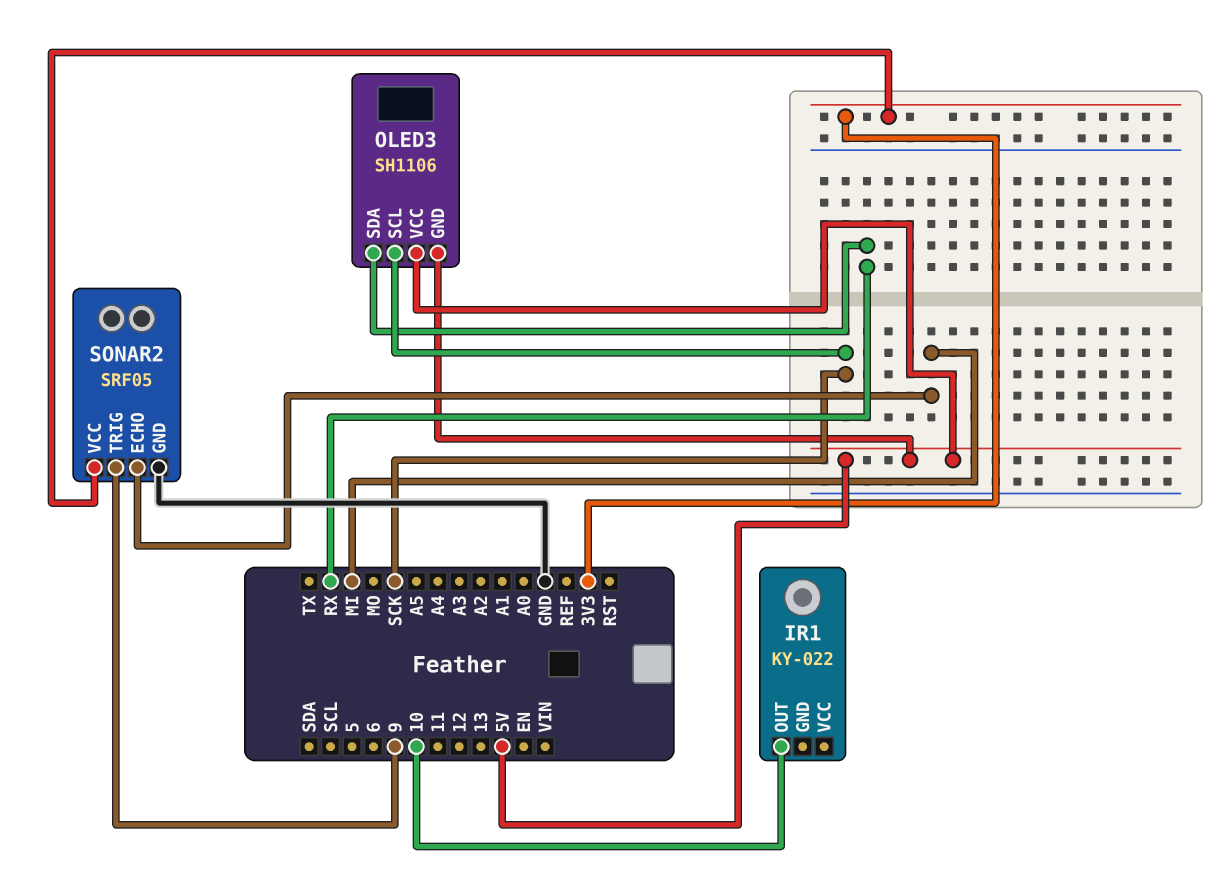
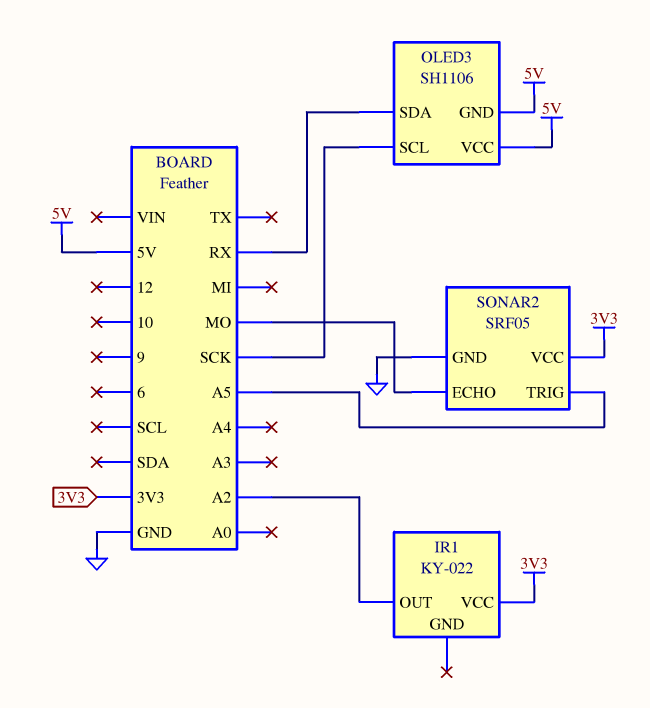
IR1 pin OUT: 10 -> A2
IR1 pin VCC: none -> 3V3
SONAR2 pin ECHO: MI -> MO
SONAR2 pin TRIG: 9 -> A5

